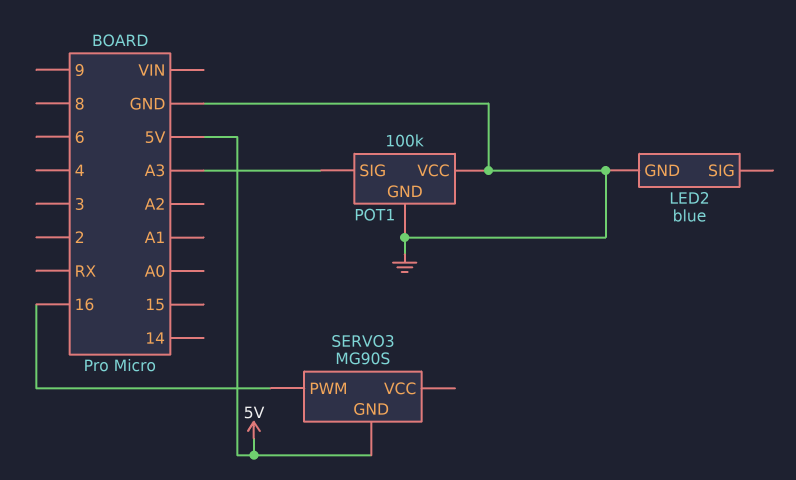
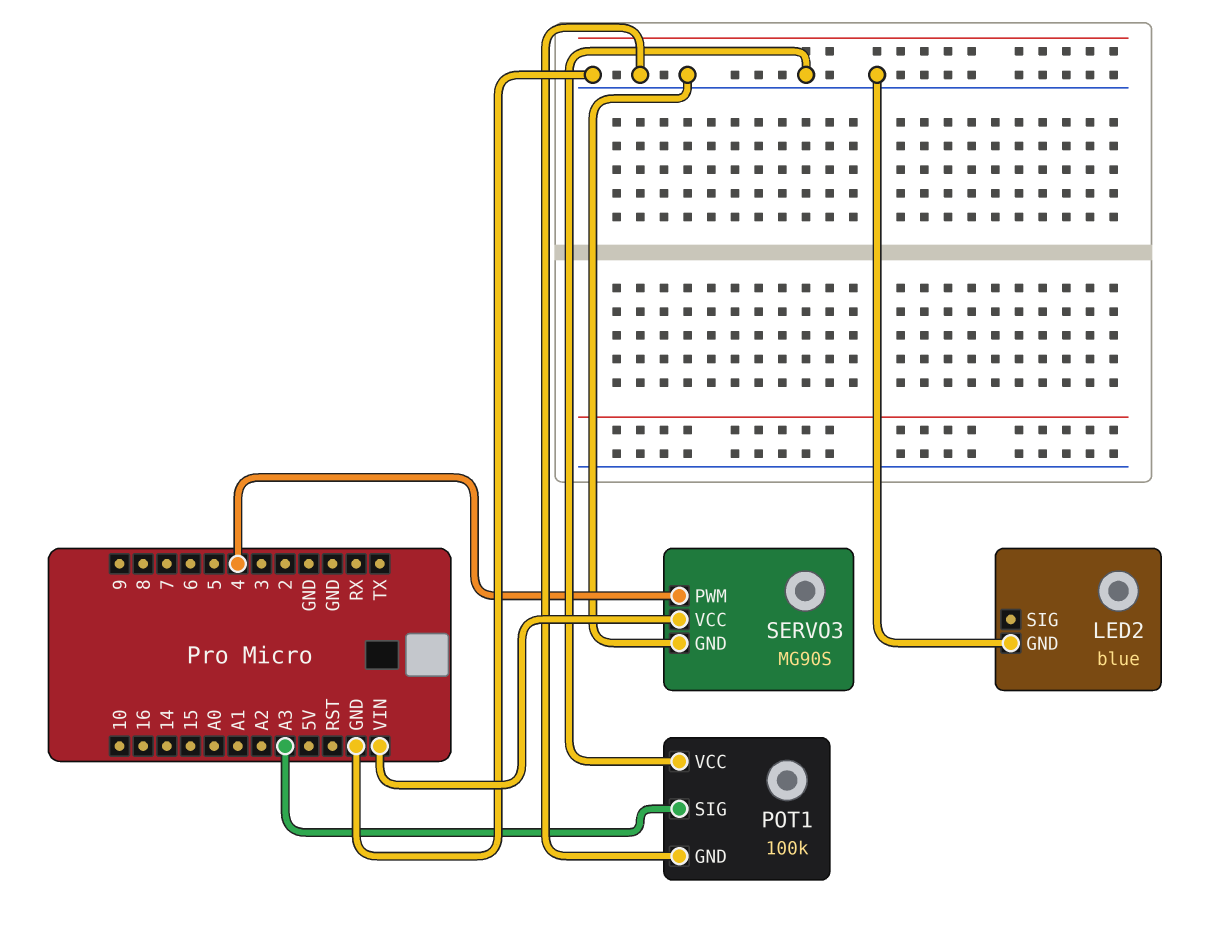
SERVO3 pin GND: 5V -> GND
SERVO3 pin PWM: 16 -> 4
SERVO3 pin VCC: none -> VIN

